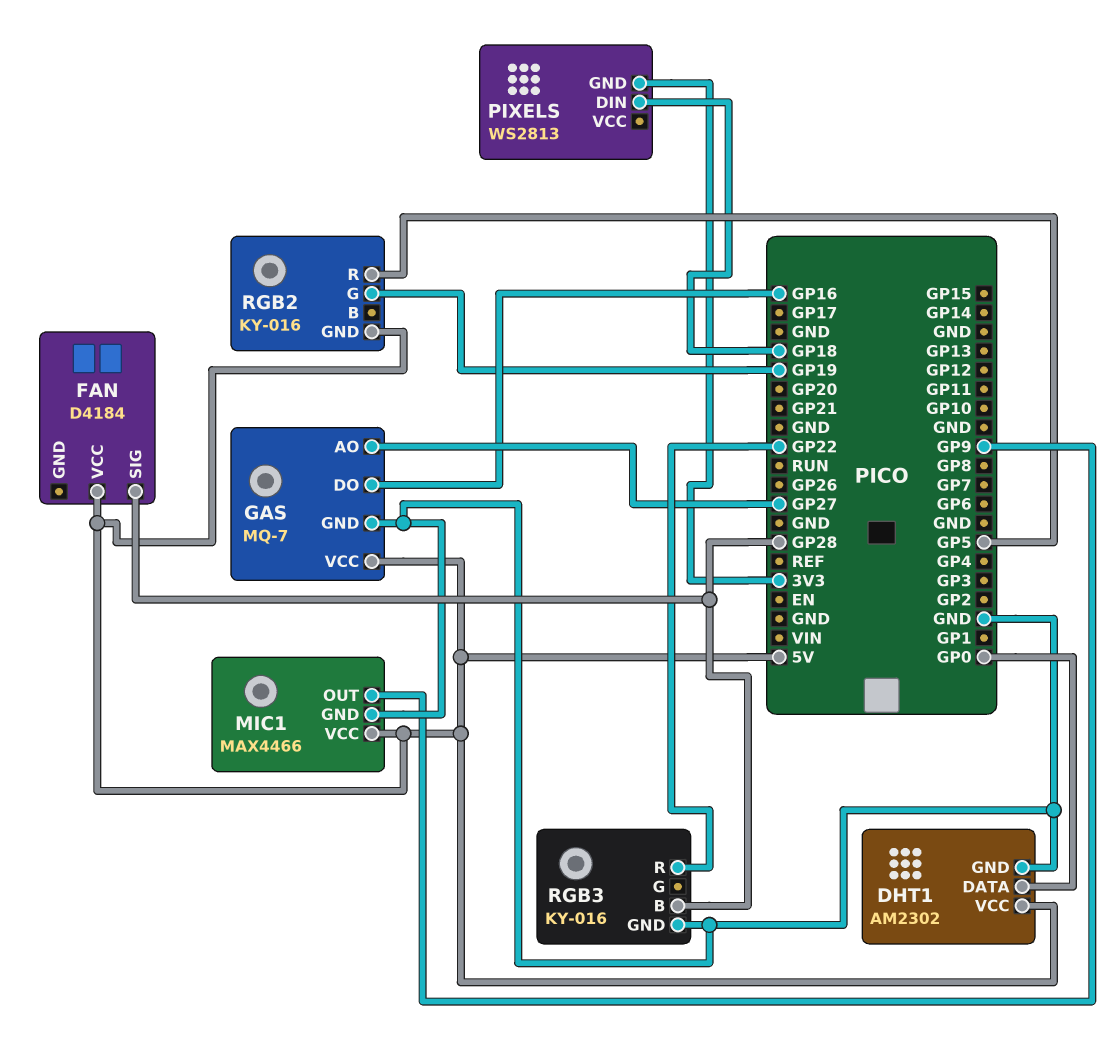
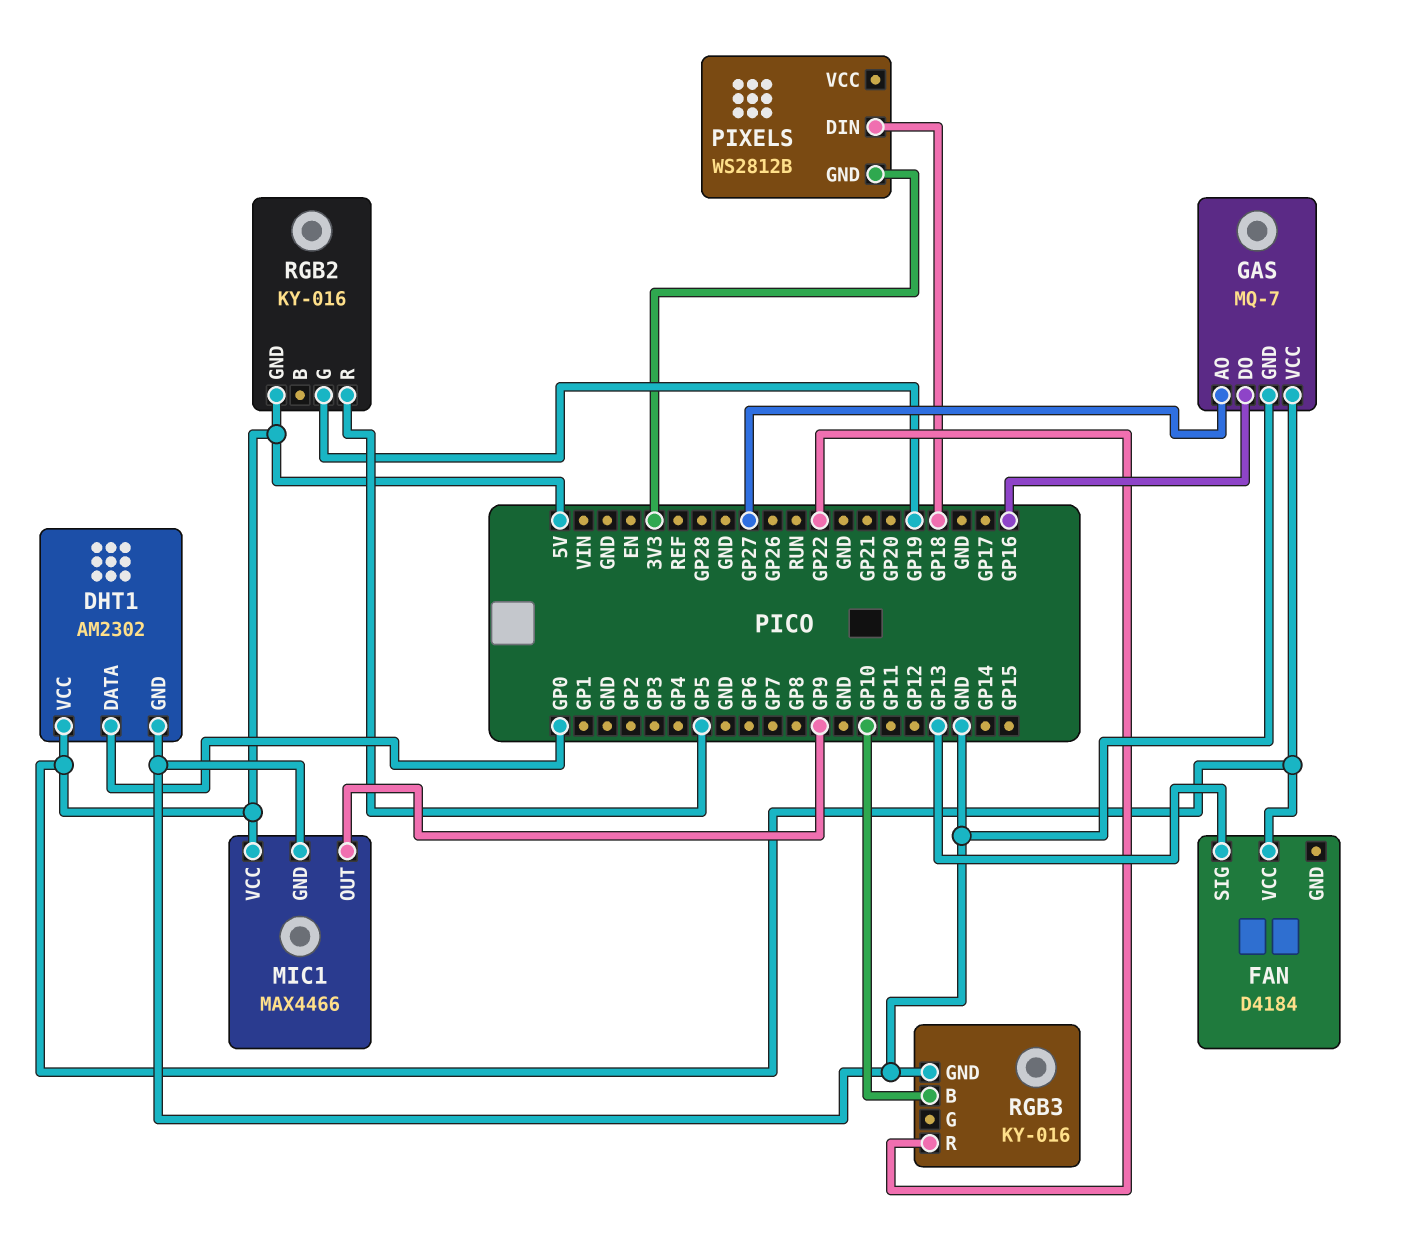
FAN pin SIG: GP28 -> GP13
PIXELS: WS2813 -> WS2812B
RGB3 pin B: GP28 -> GP10

